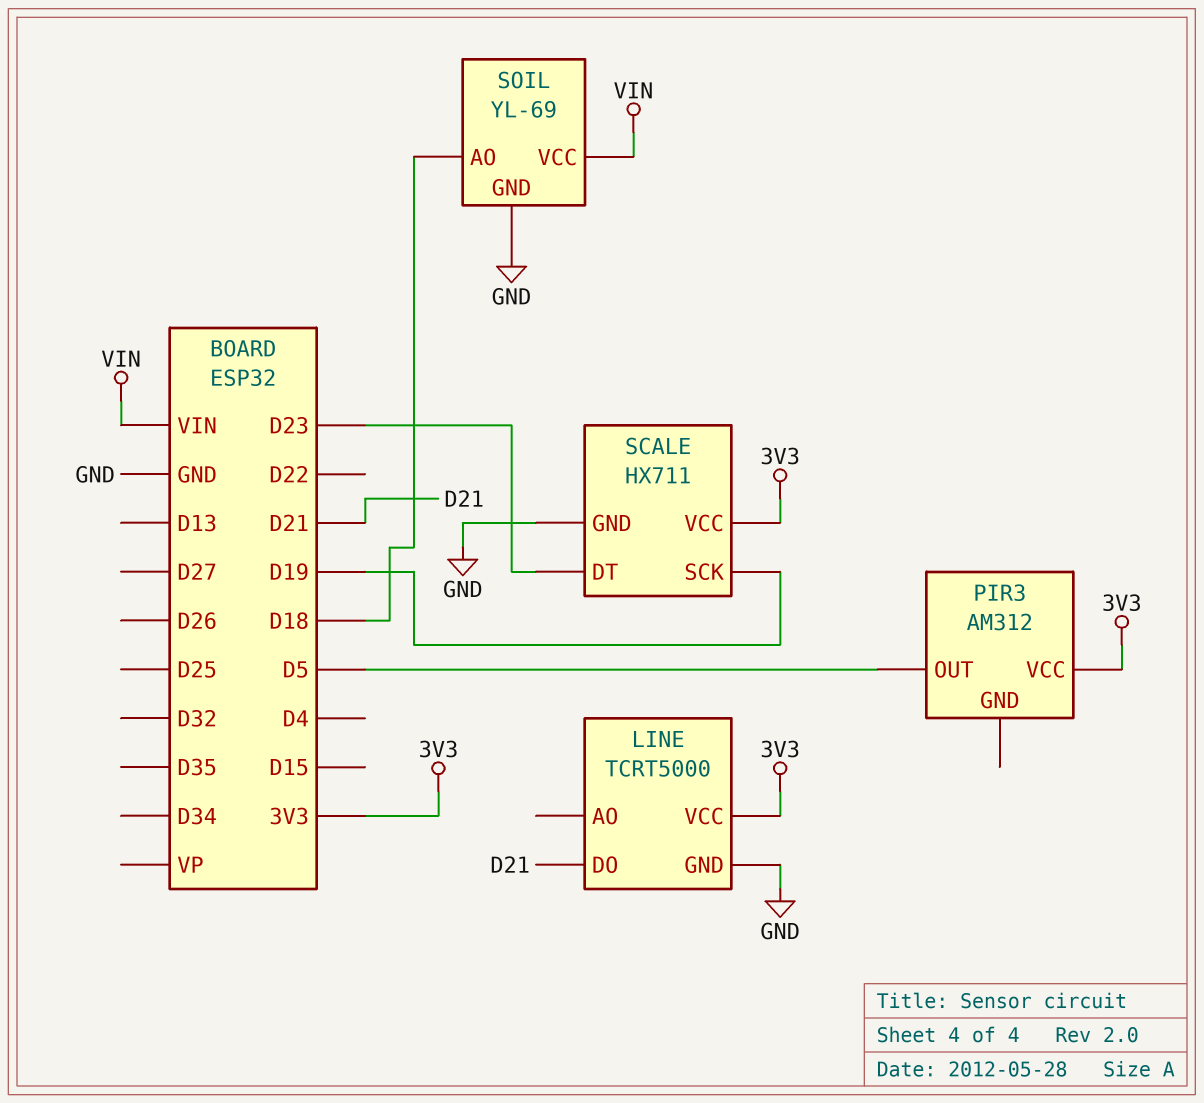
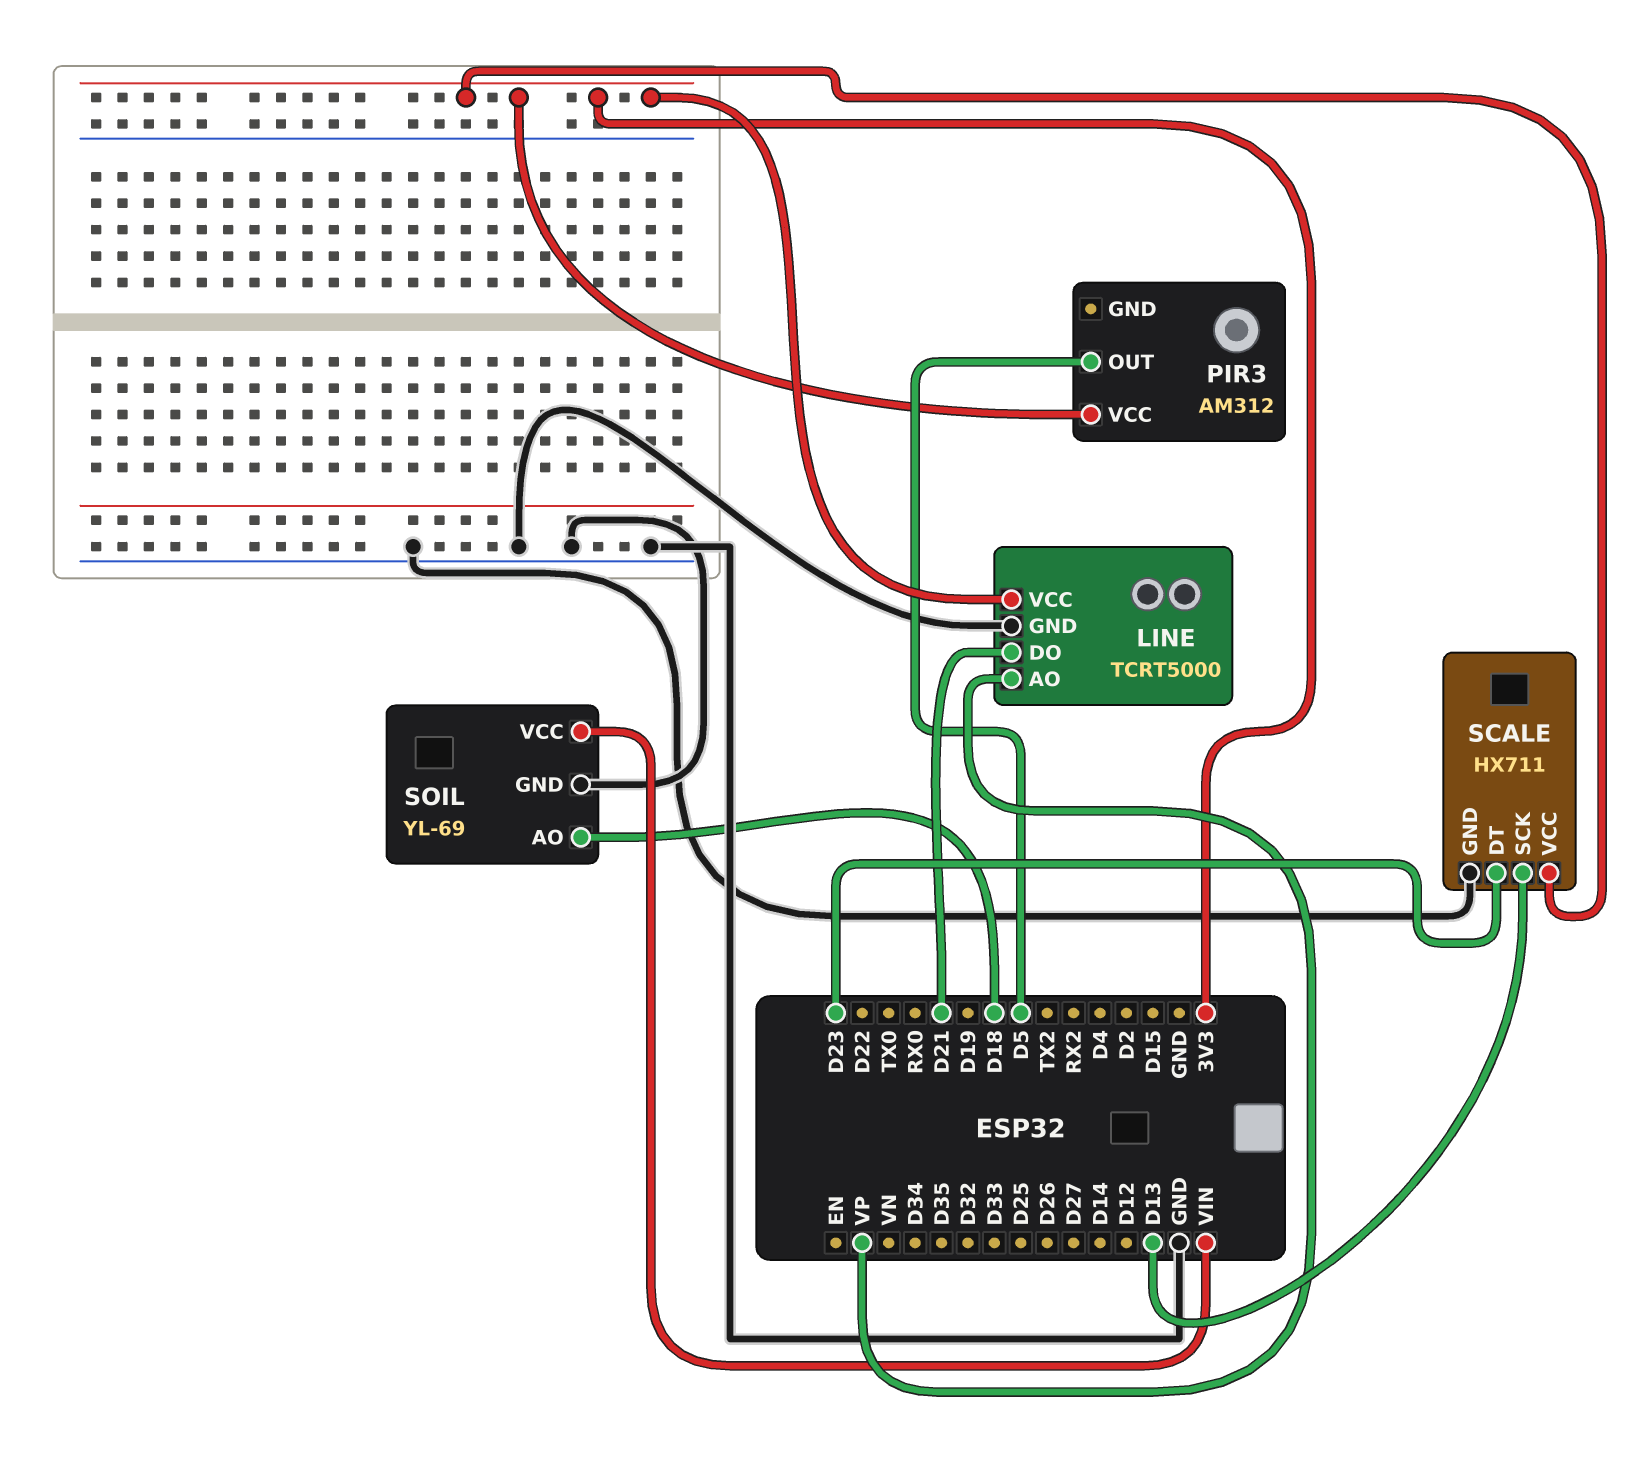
LINE pin AO: none -> VP
SCALE pin SCK: D19 -> D13

